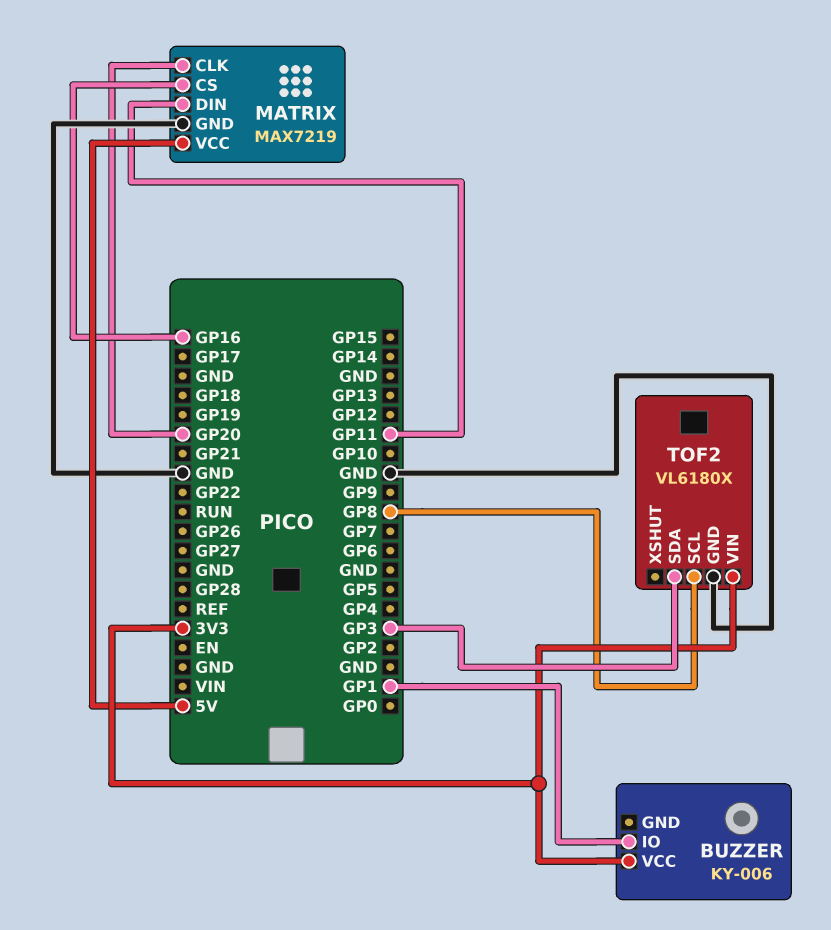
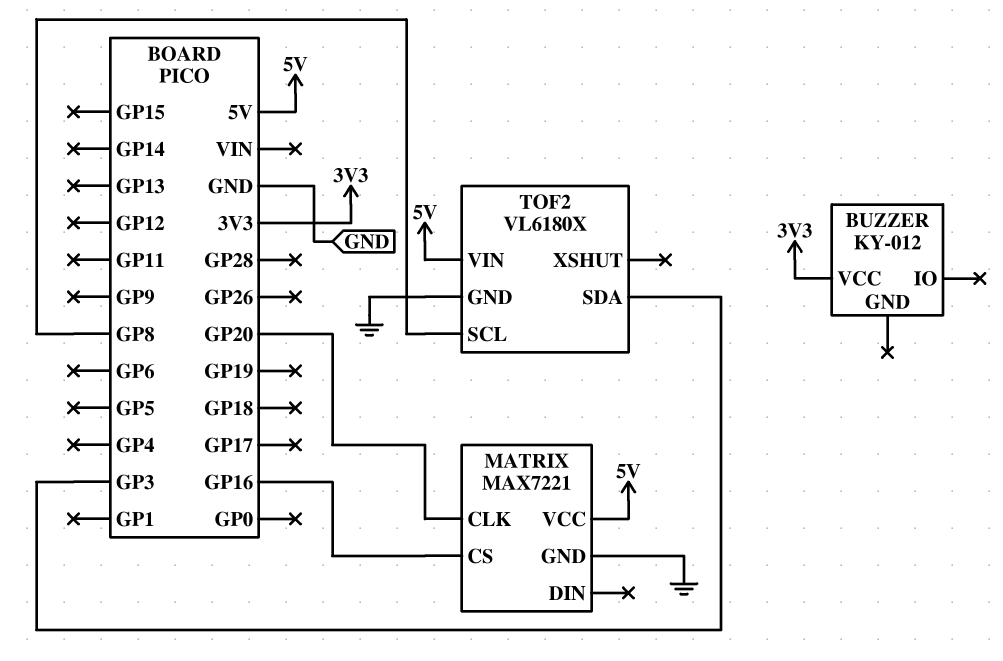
BUZZER: KY-006 -> KY-012
BUZZER pin IO: GP1 -> none
MATRIX: MAX7219 -> MAX7221
MATRIX pin DIN: GP11 -> none
TOF2 pin VIN: 3V3 -> 5V

